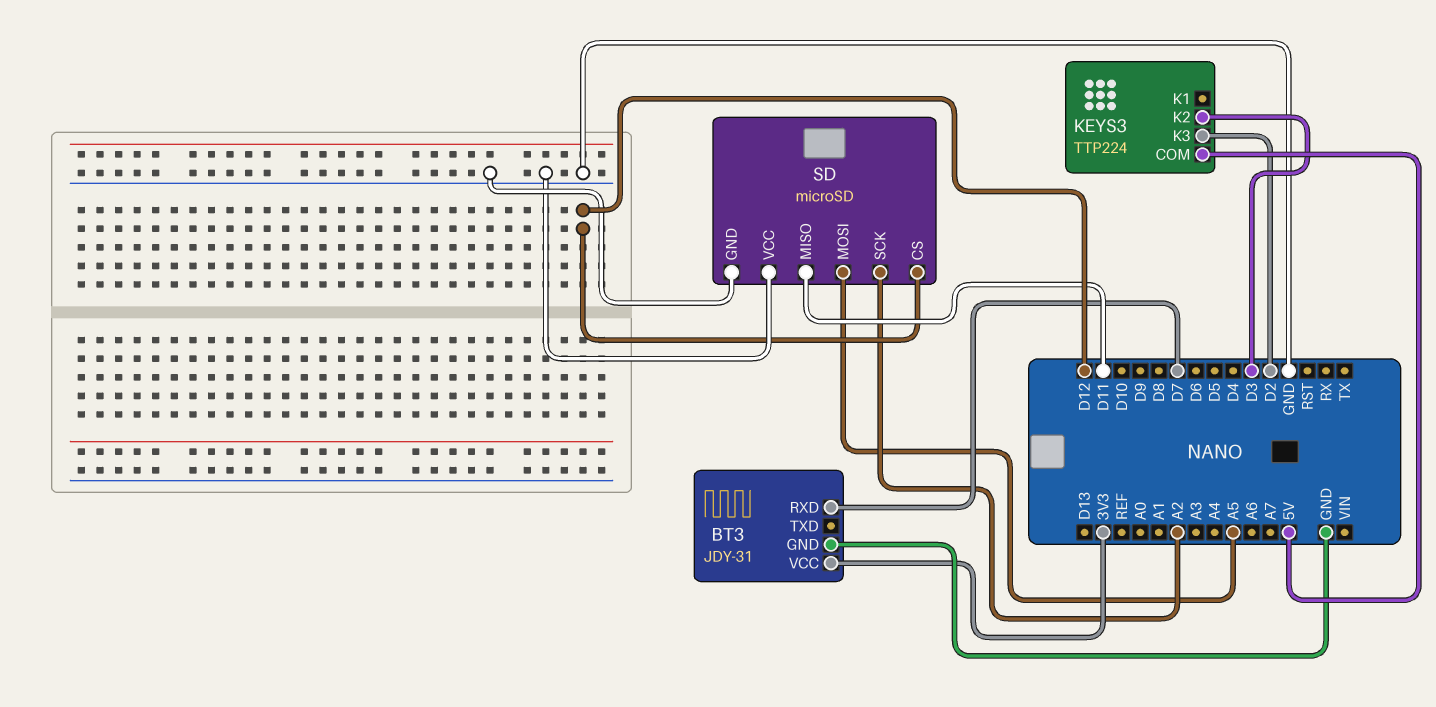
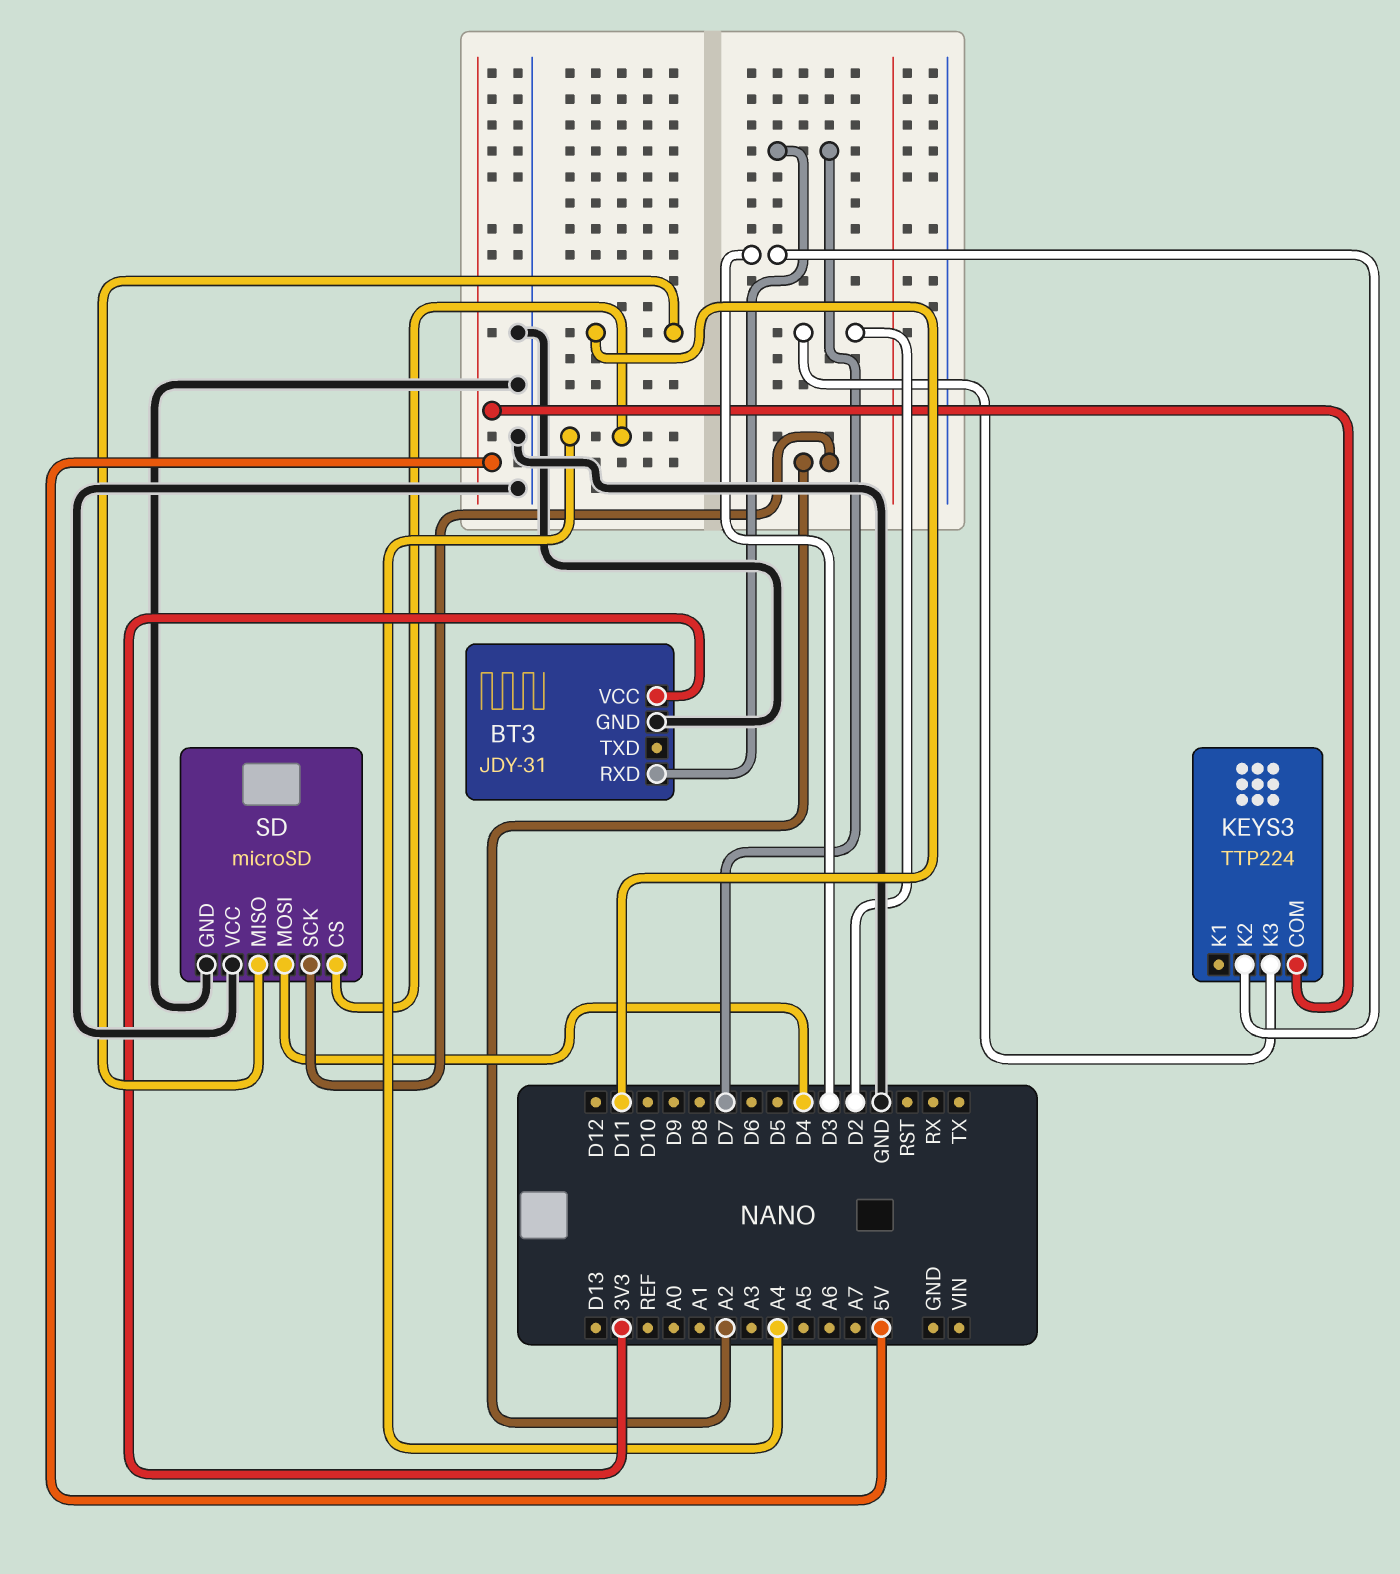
SD pin CS: D12 -> A4
SD pin MOSI: A5 -> D4

